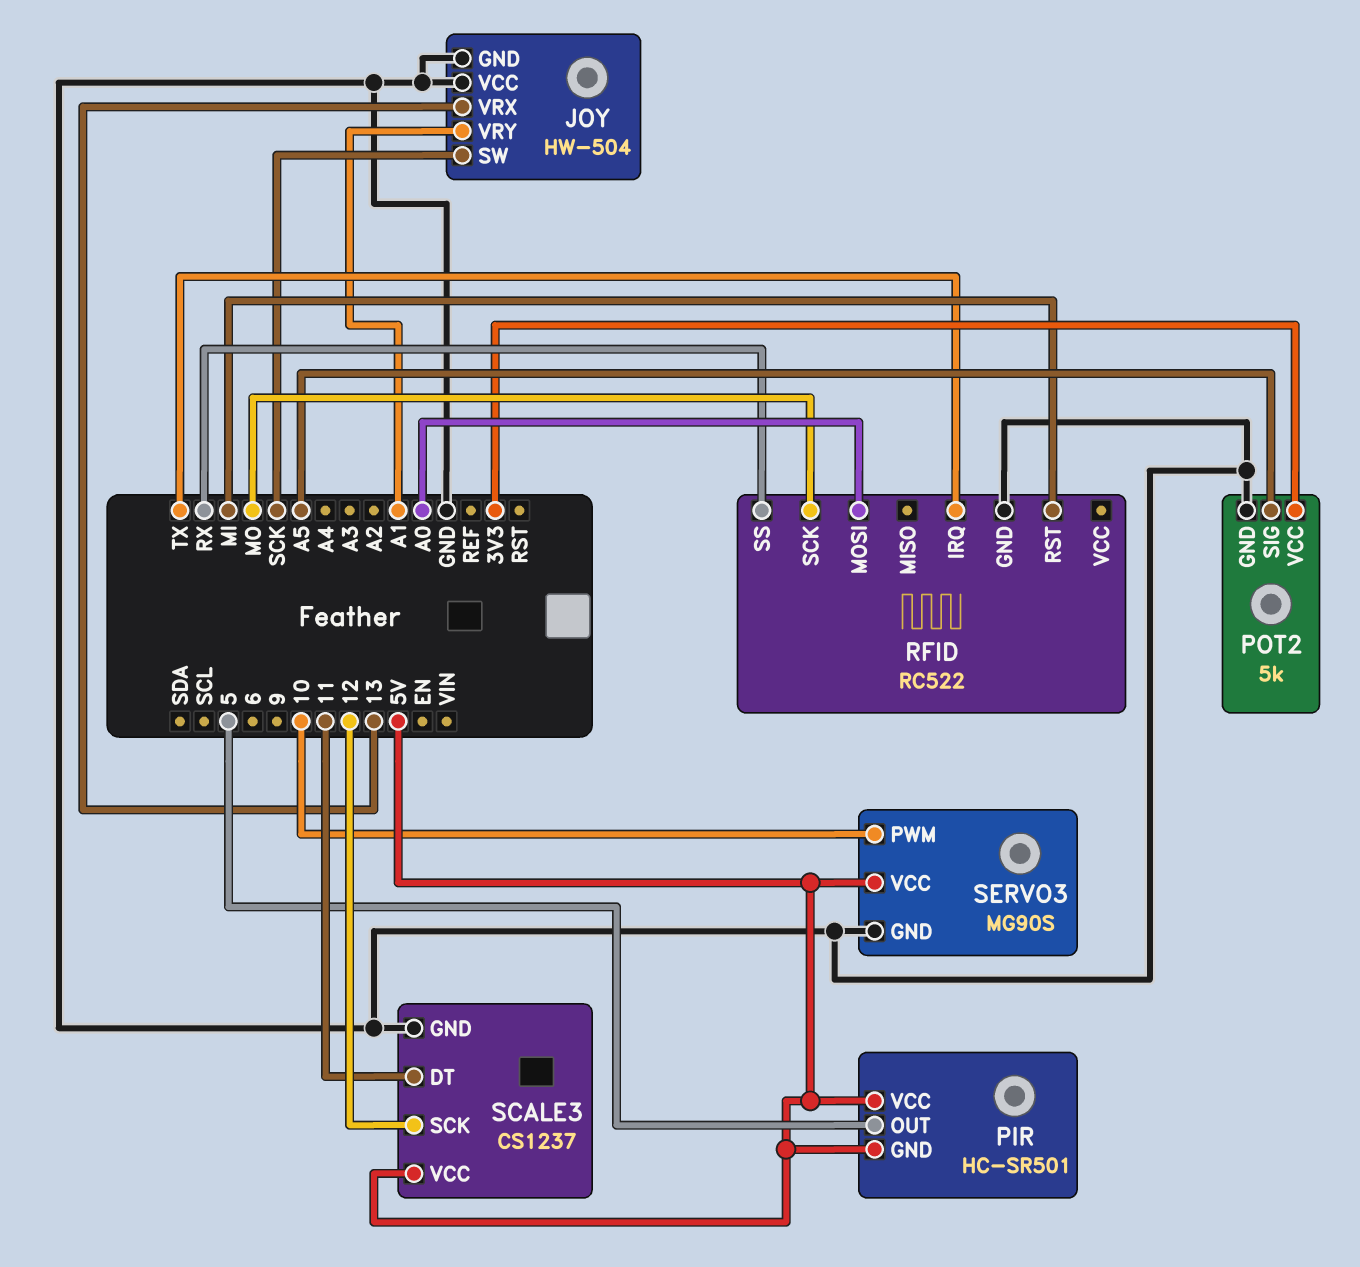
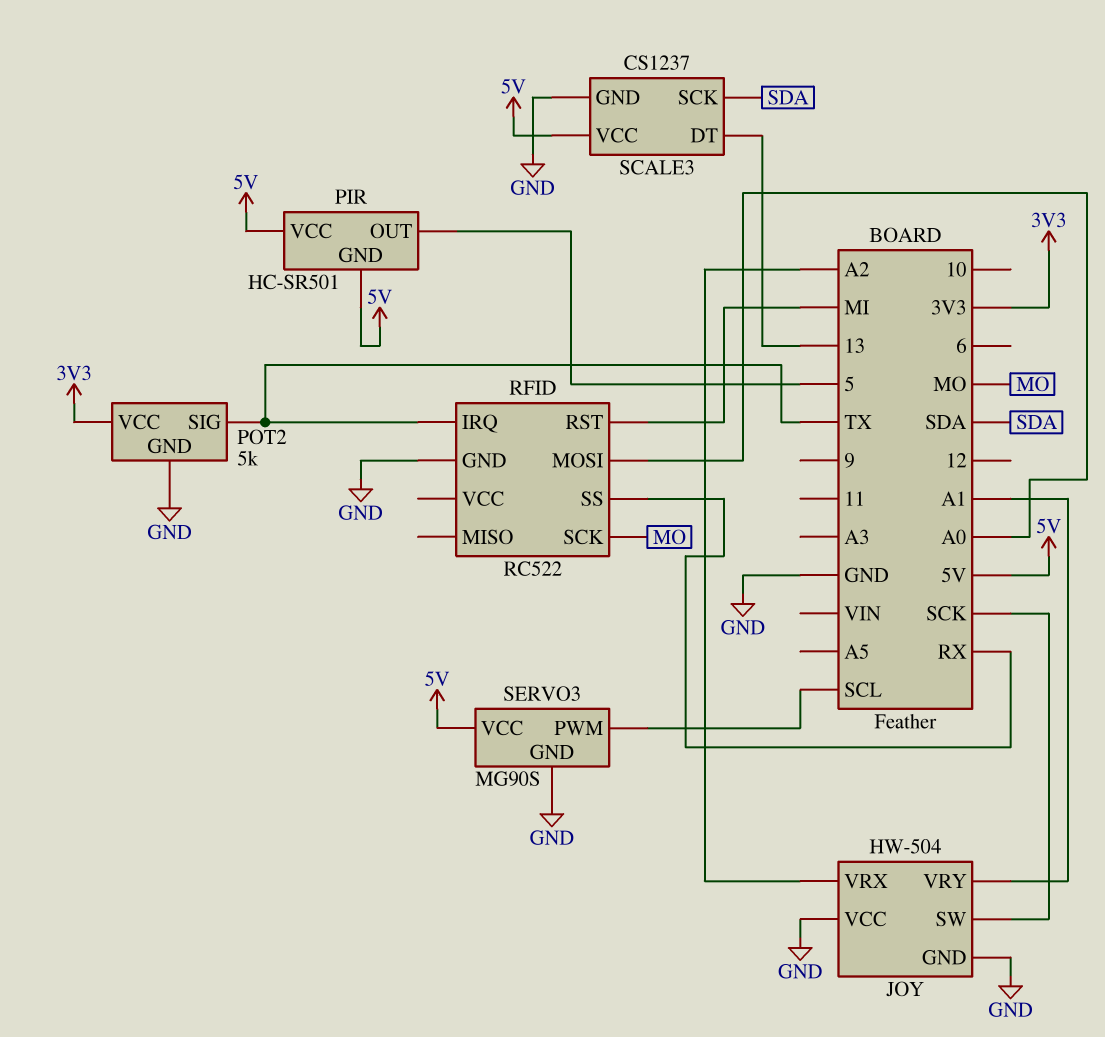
JOY pin VRX: 13 -> A2
POT2 pin SIG: A5 -> TX
SCALE3 pin DT: 11 -> 13
SCALE3 pin SCK: 12 -> SDA
SERVO3 pin PWM: 10 -> SCL

